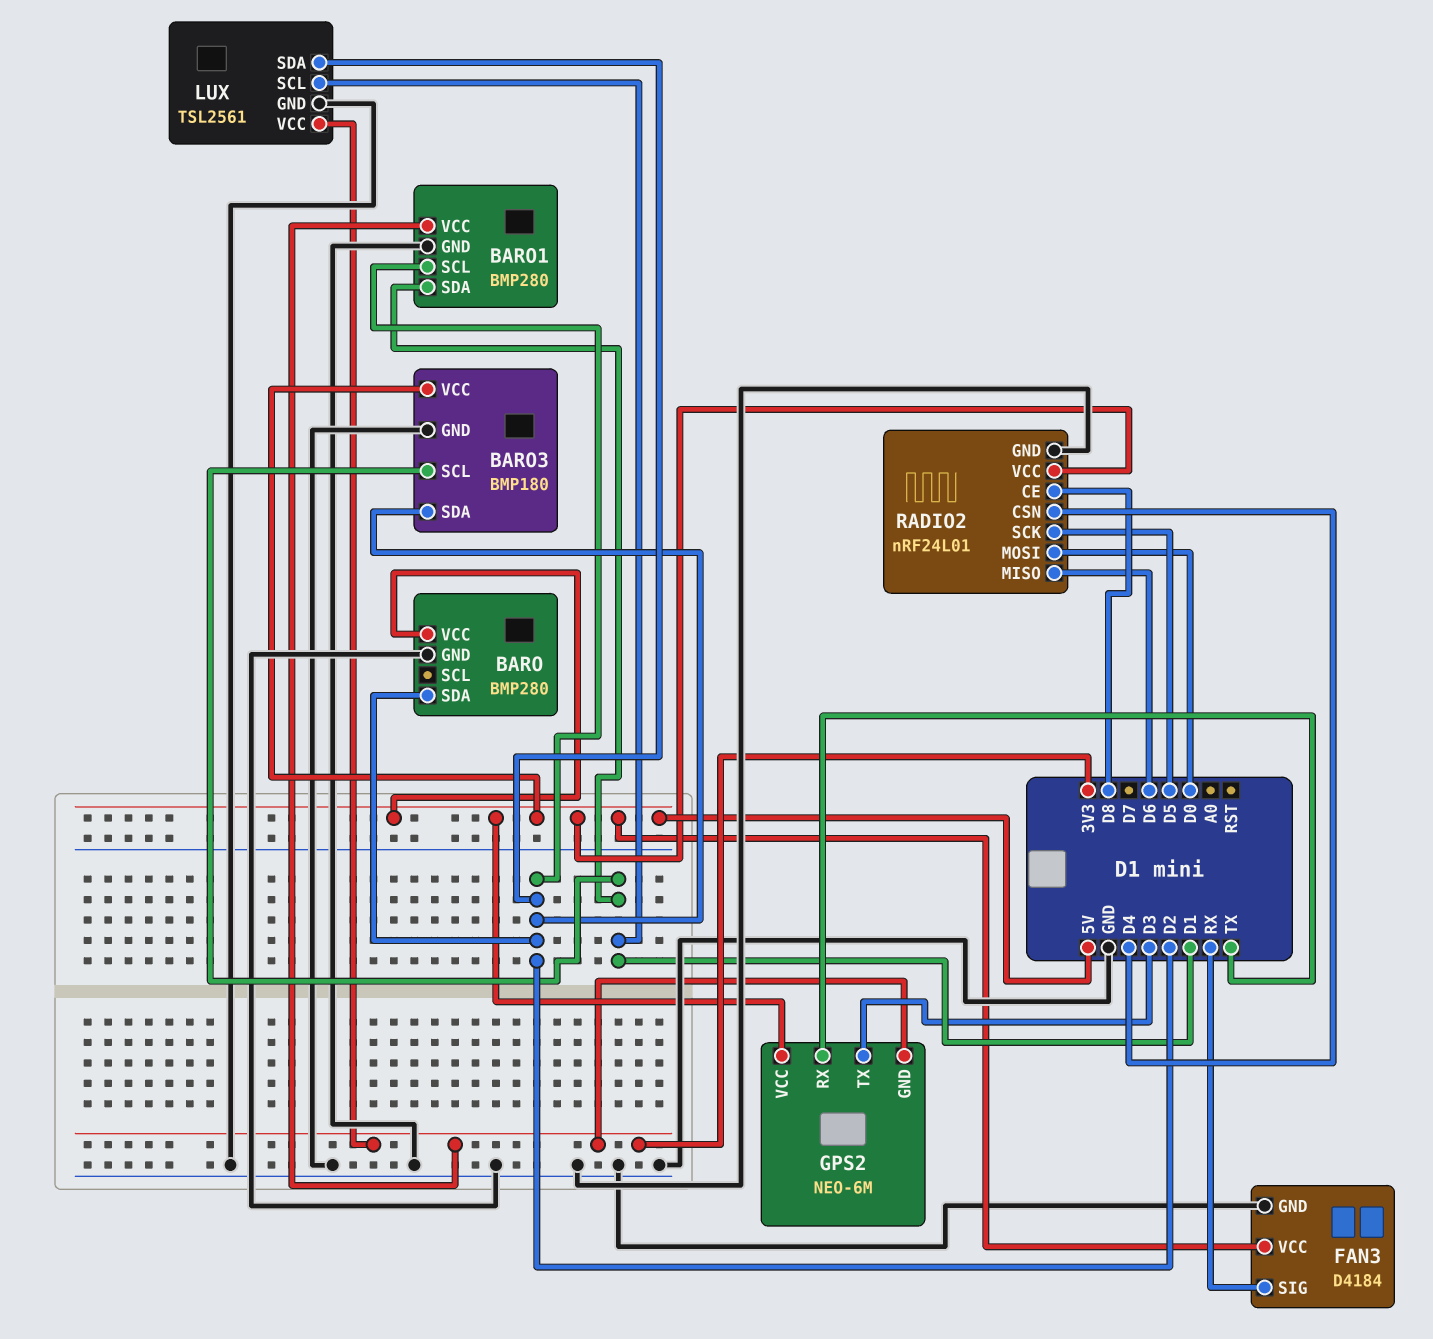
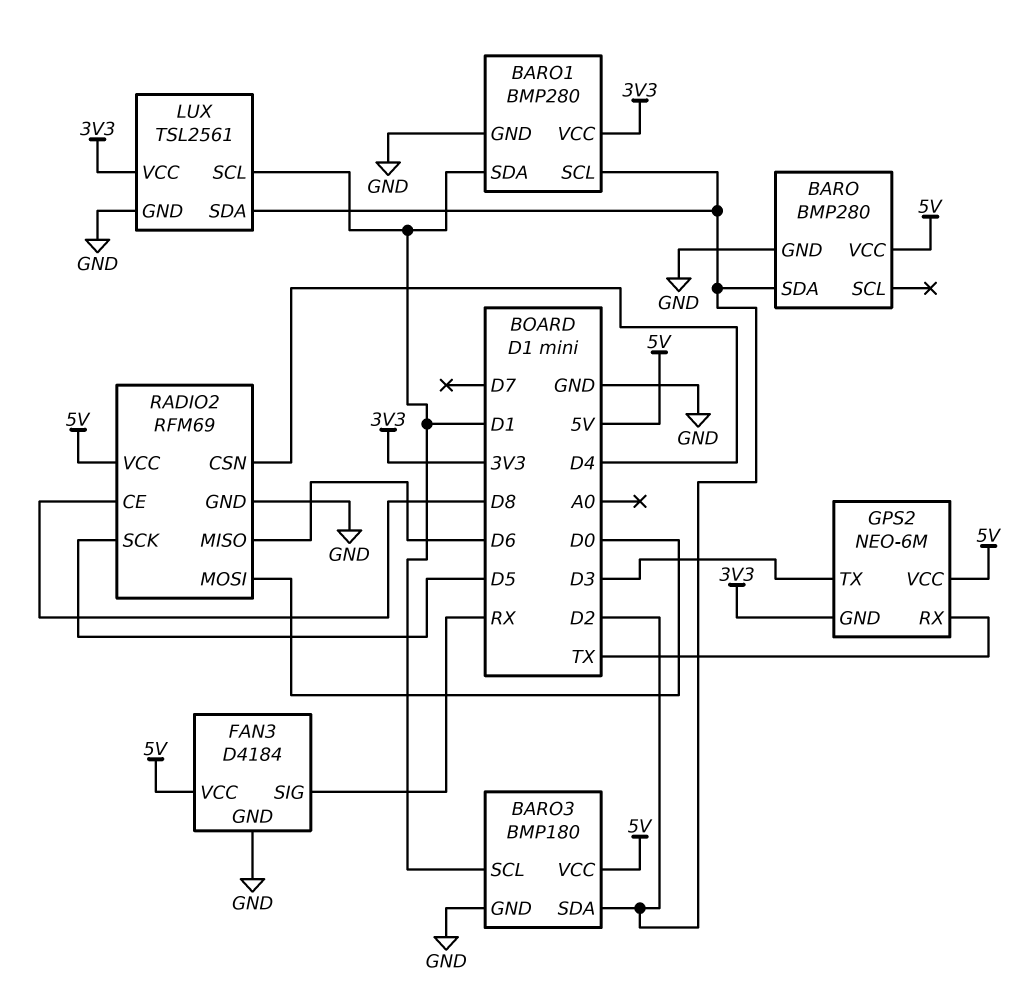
RADIO2: nRF24L01 -> RFM69

